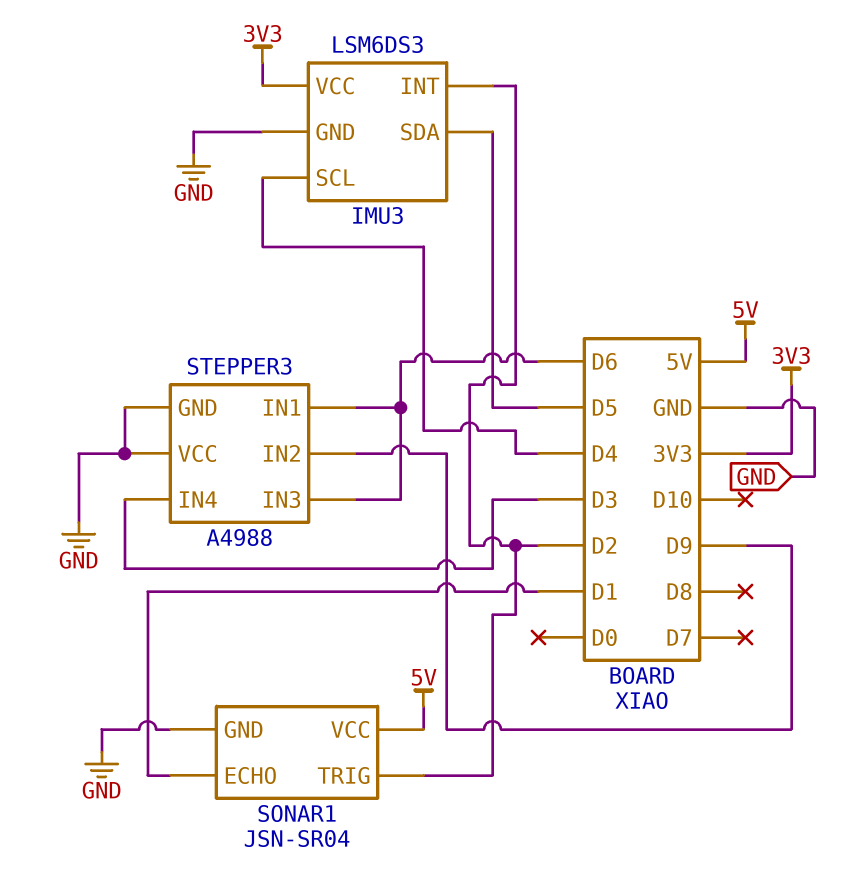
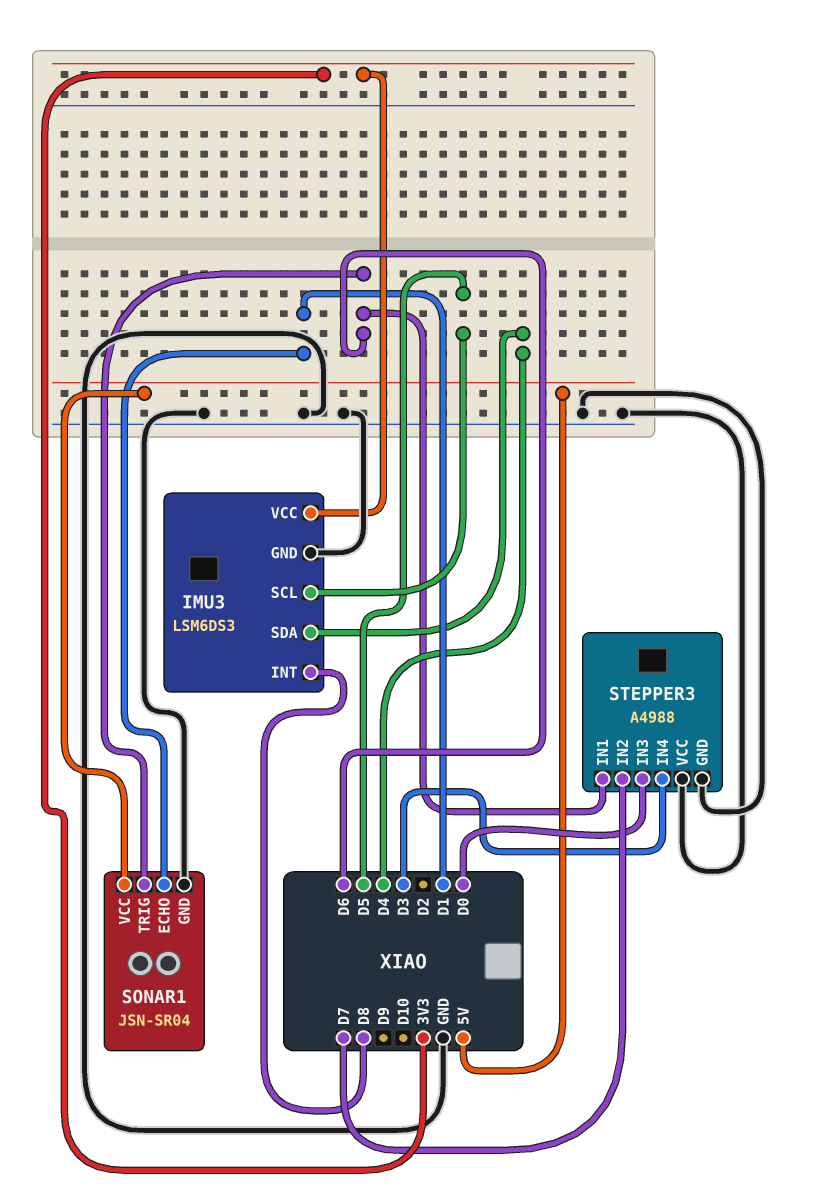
IMU3 pin INT: D2 -> D8
IMU3 pin SCL: D4 -> D5
IMU3 pin SDA: D5 -> D4
SONAR1 pin TRIG: D2 -> D6
STEPPER3 pin IN2: D9 -> D7
STEPPER3 pin IN3: D6 -> D0

